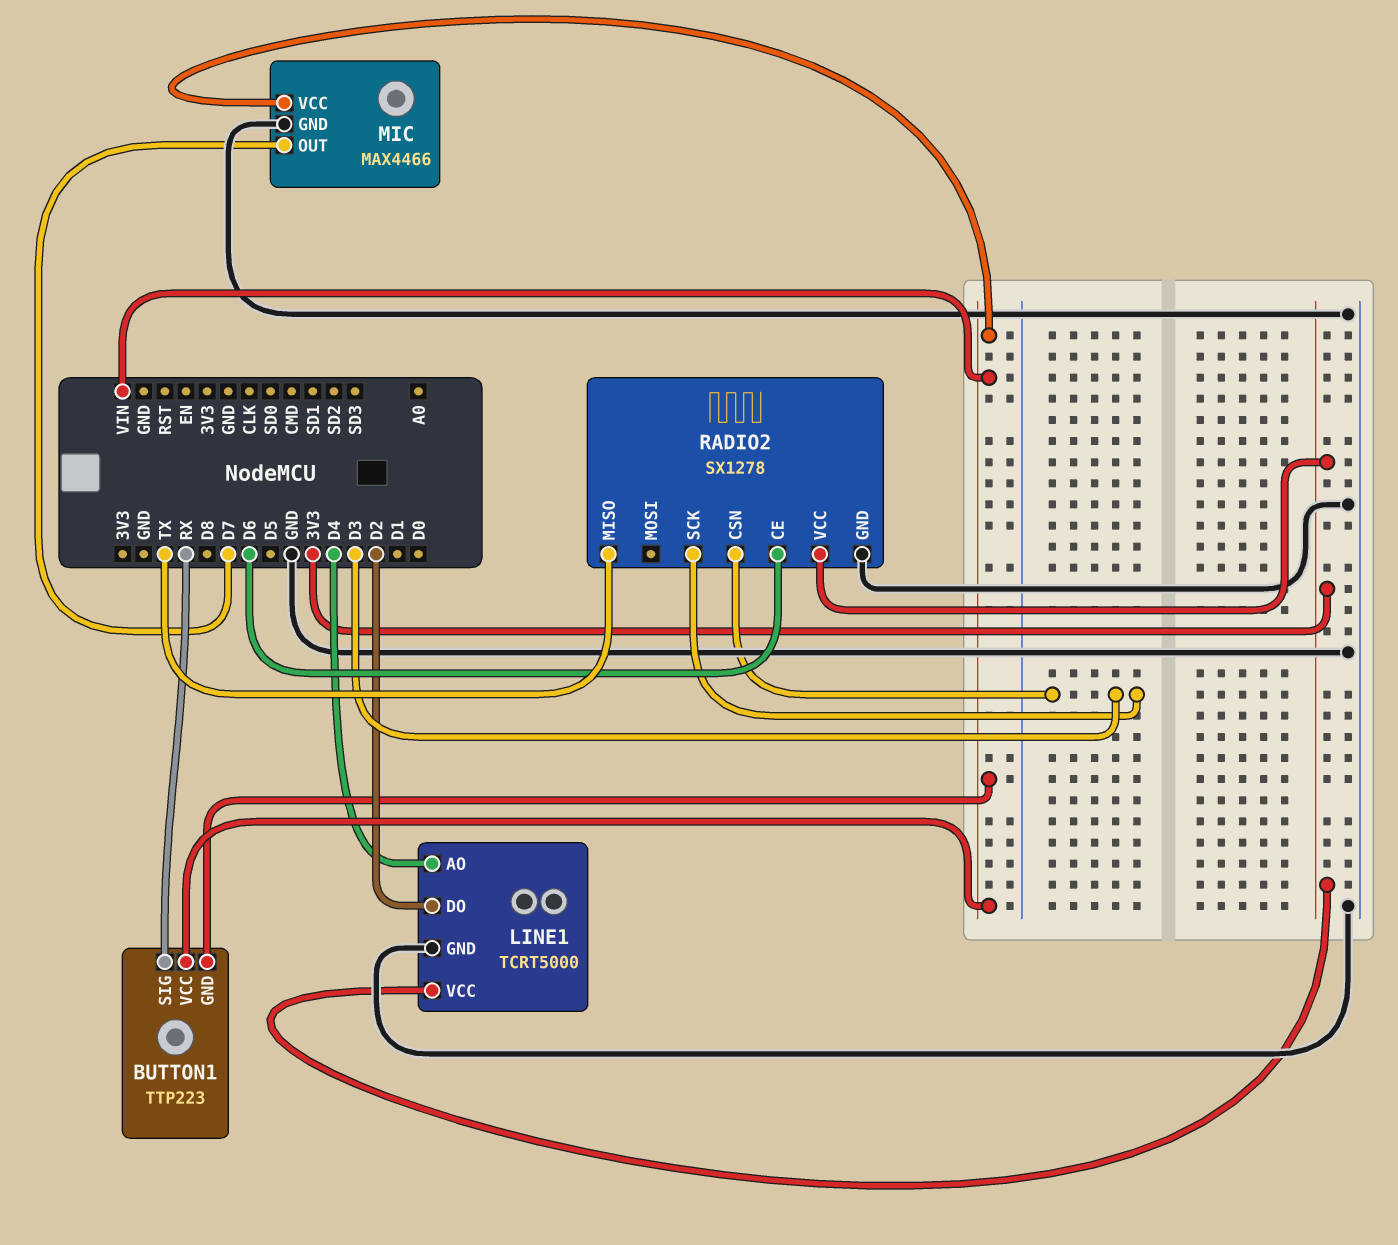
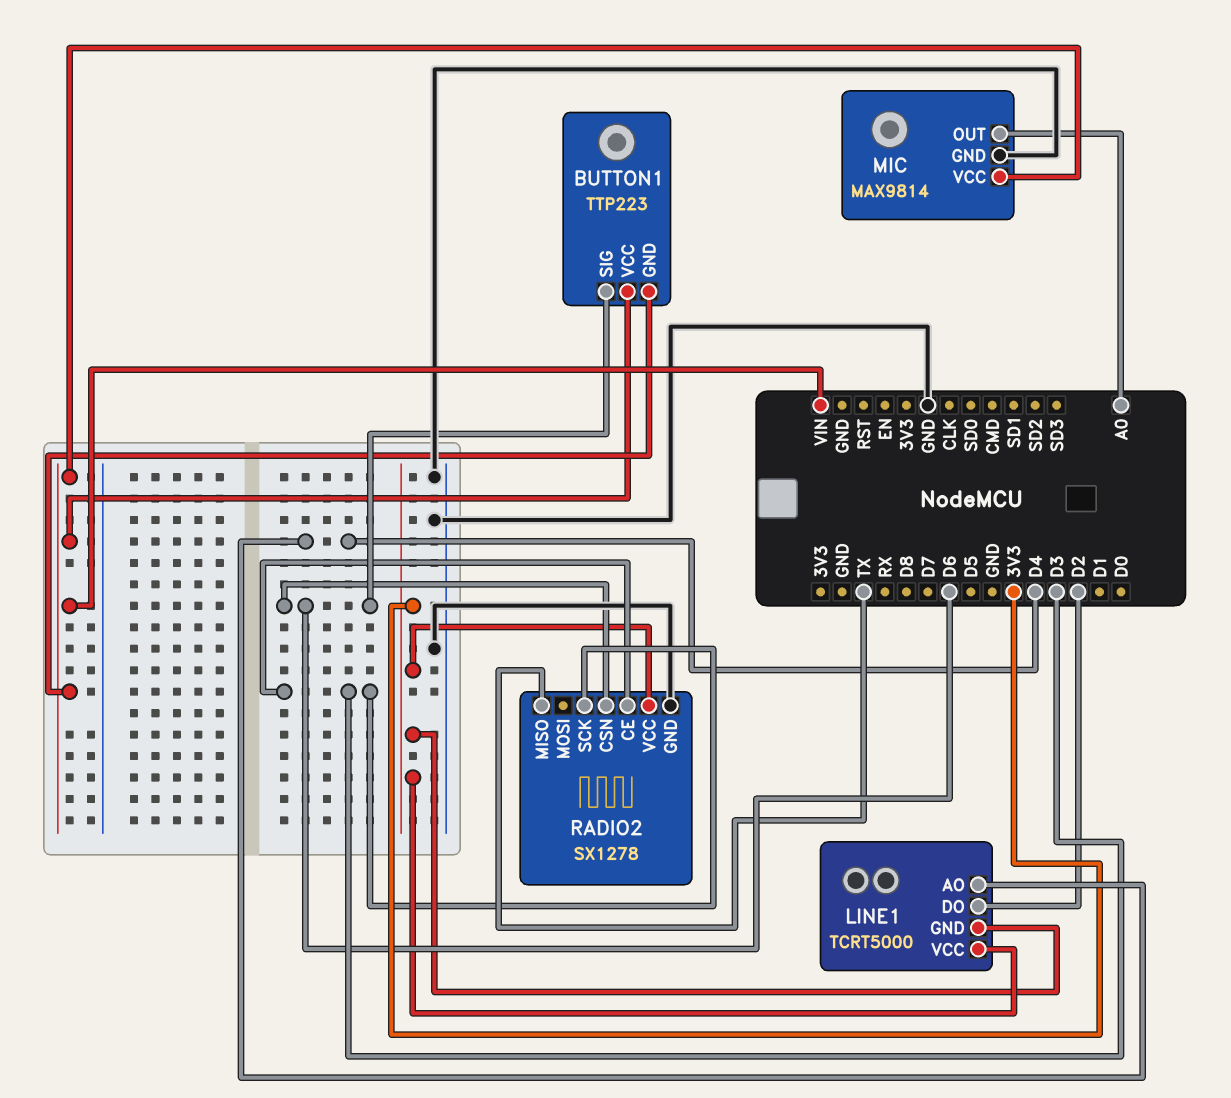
BUTTON1 pin SIG: RX -> D6
LINE1 pin GND: GND -> 3V3
MIC: MAX4466 -> MAX9814
MIC pin OUT: D7 -> A0
RADIO2 pin CE: D6 -> D3
RADIO2 pin CSN: D3 -> D6

